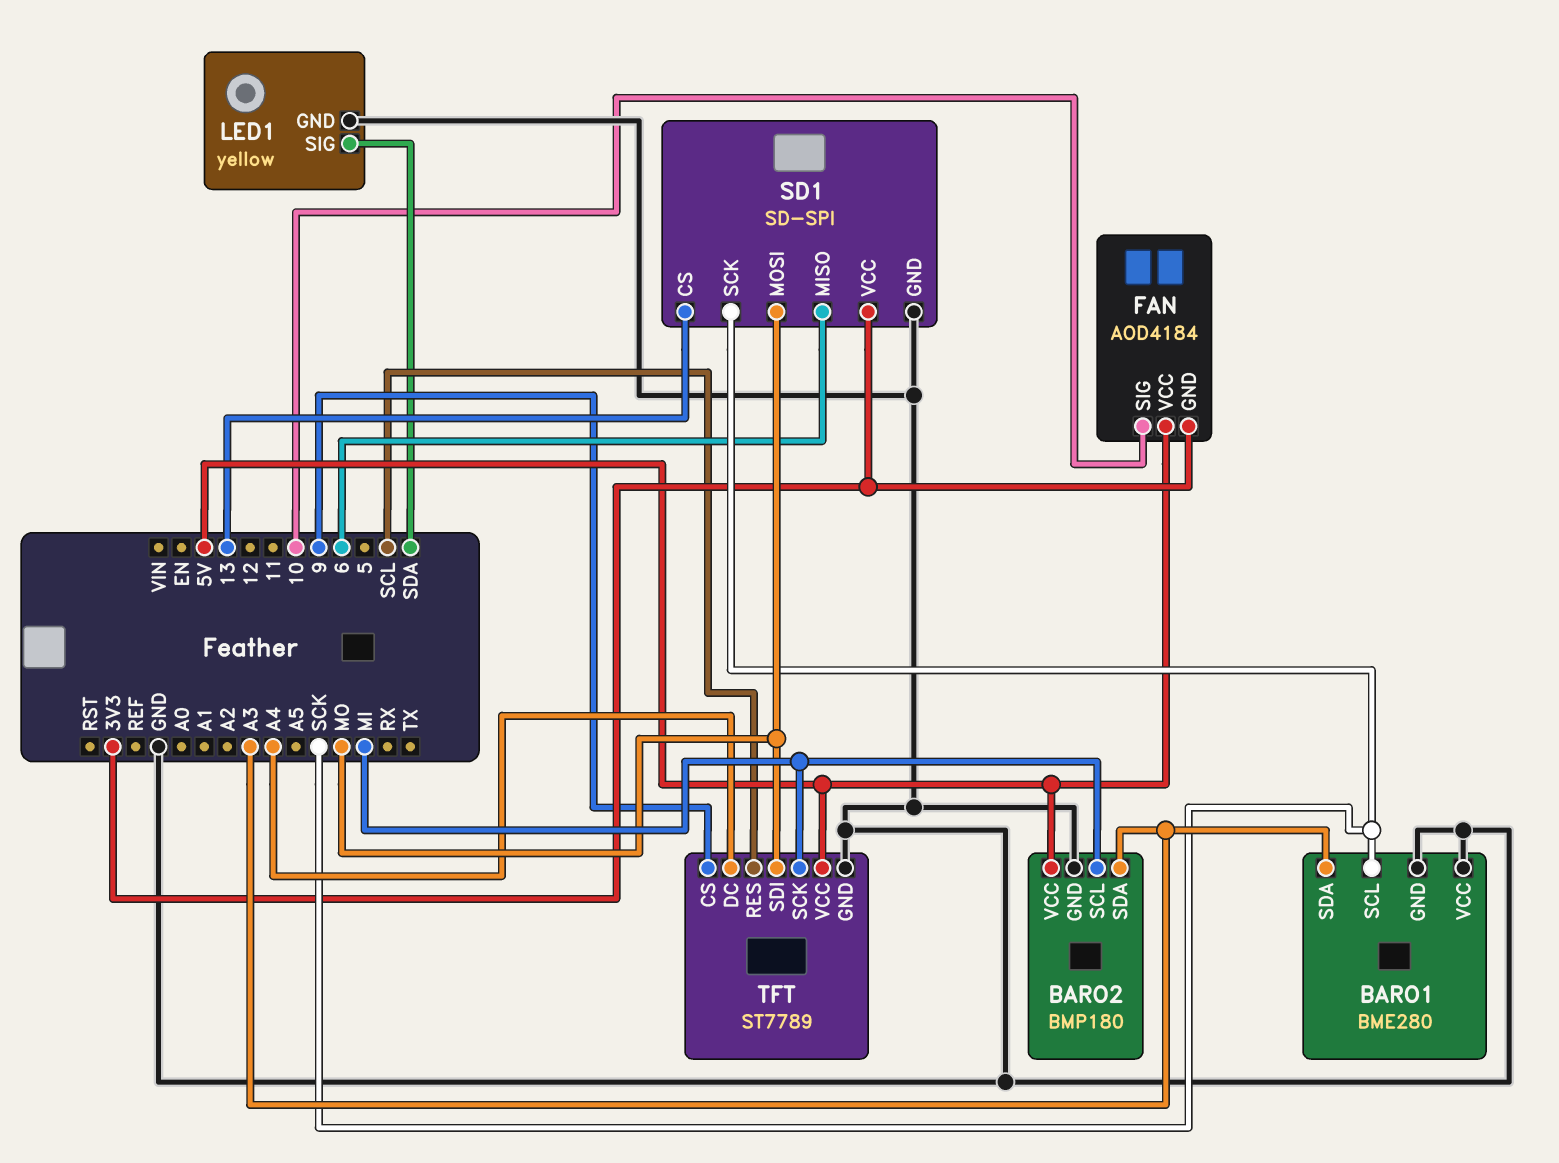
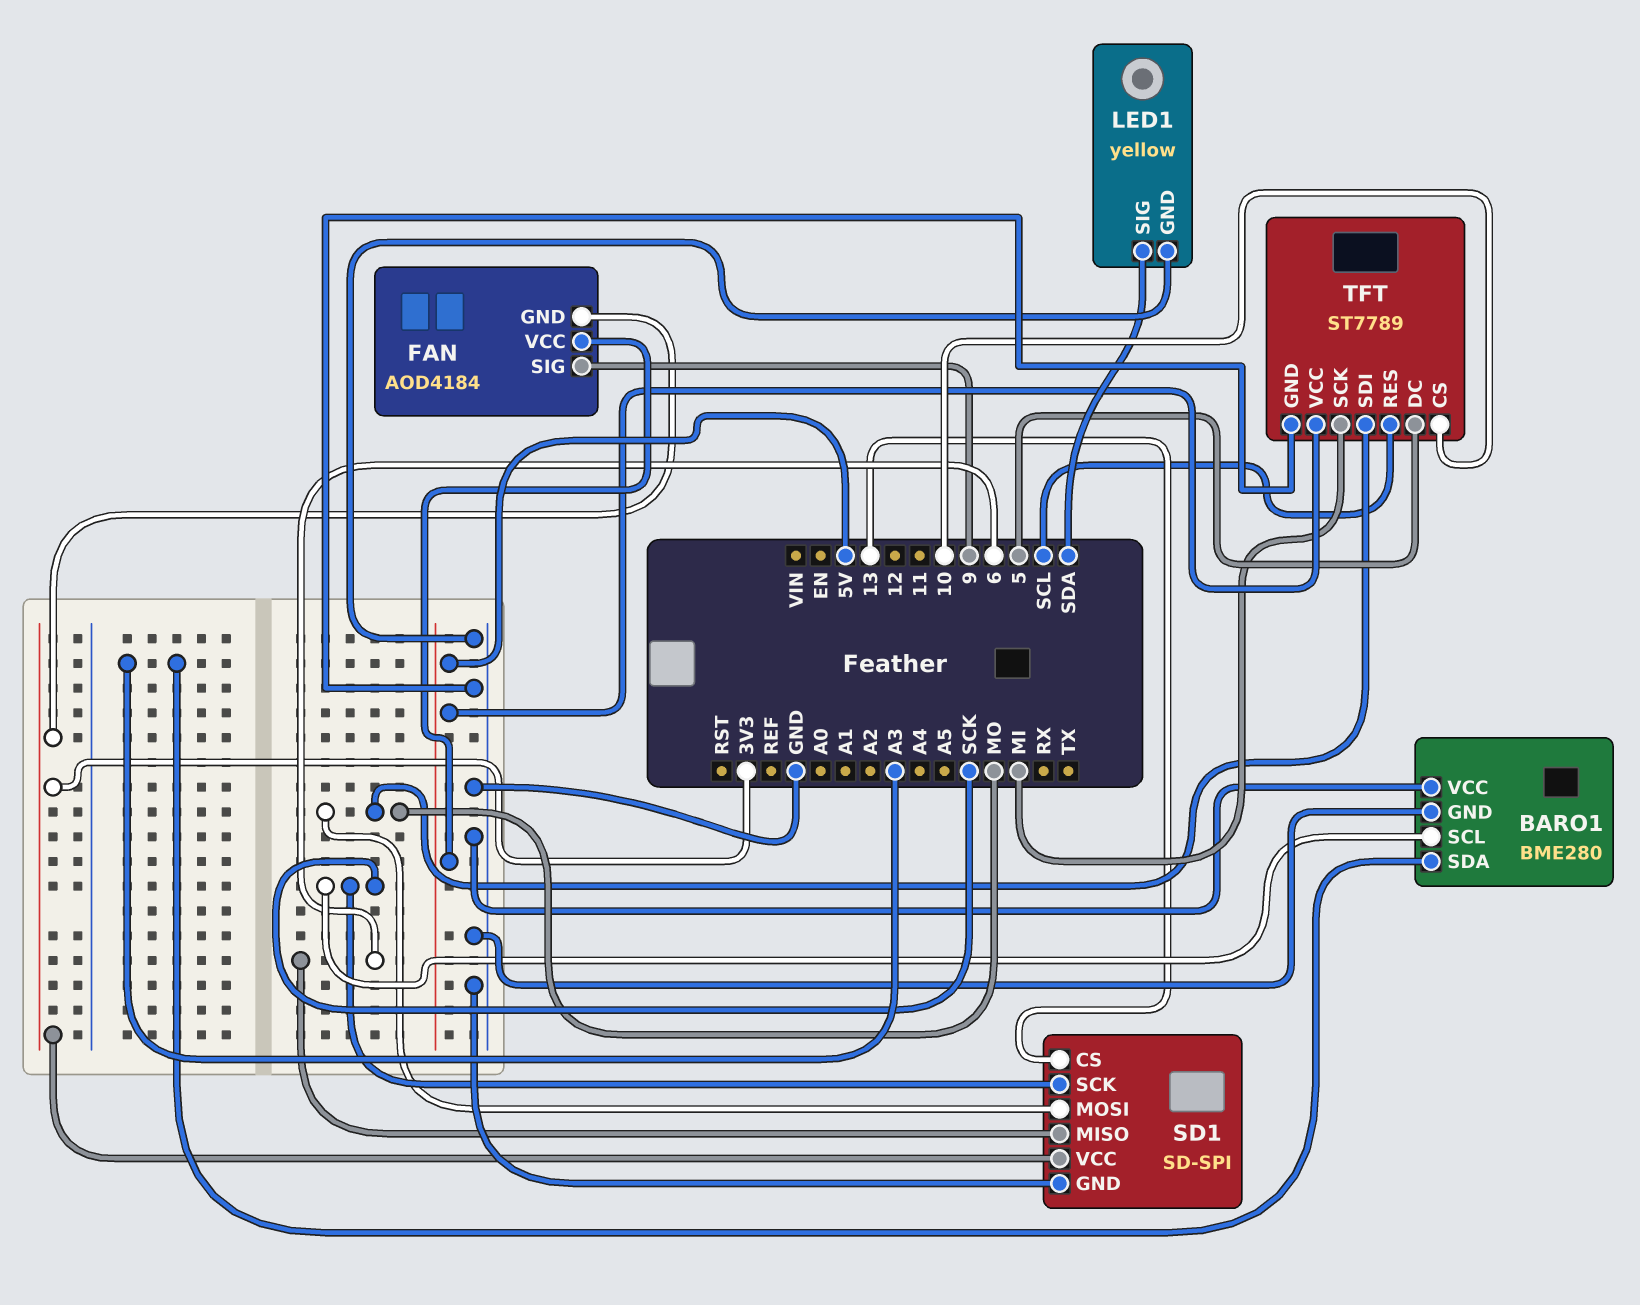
BARO2: BMP180 -> none
BARO2 pin GND: GND -> none
BARO2 pin SCL: MI -> none
BARO2 pin SDA: A3 -> none
BARO2 pin VCC: 5V -> none
FAN pin SIG: 10 -> 9
TFT pin CS: 9 -> 10
TFT pin DC: A4 -> 5

